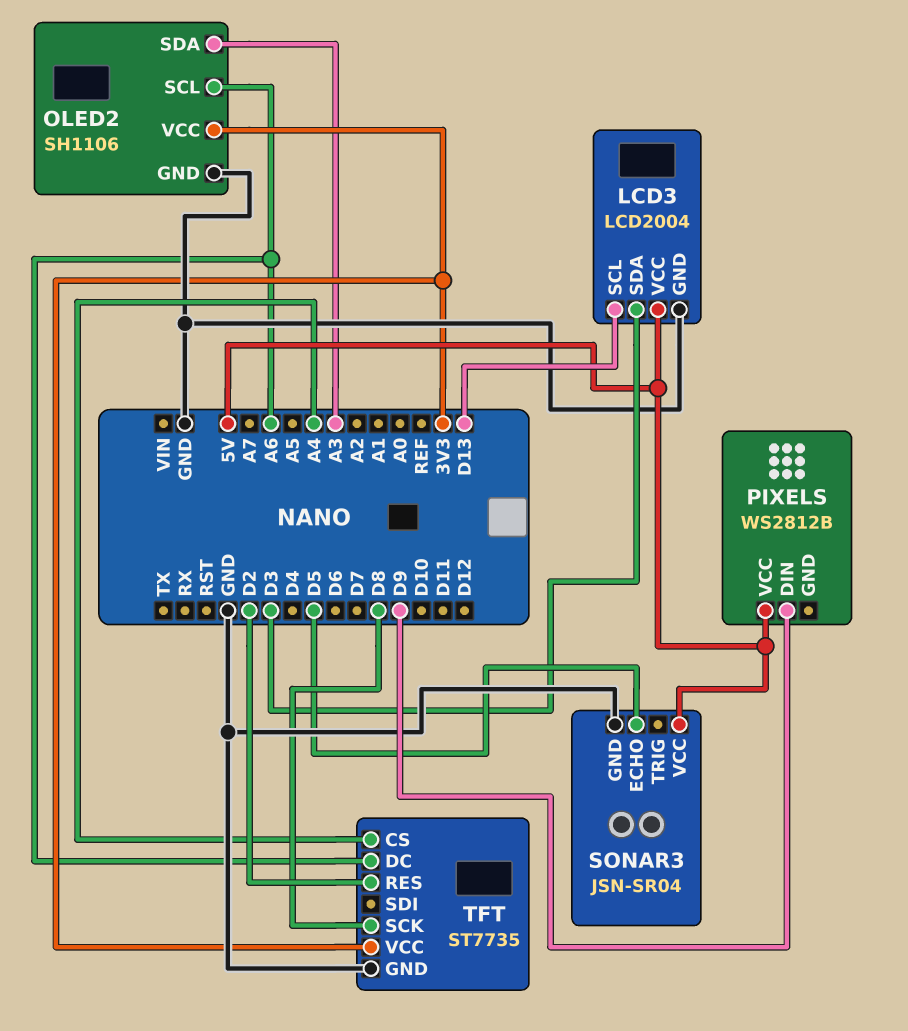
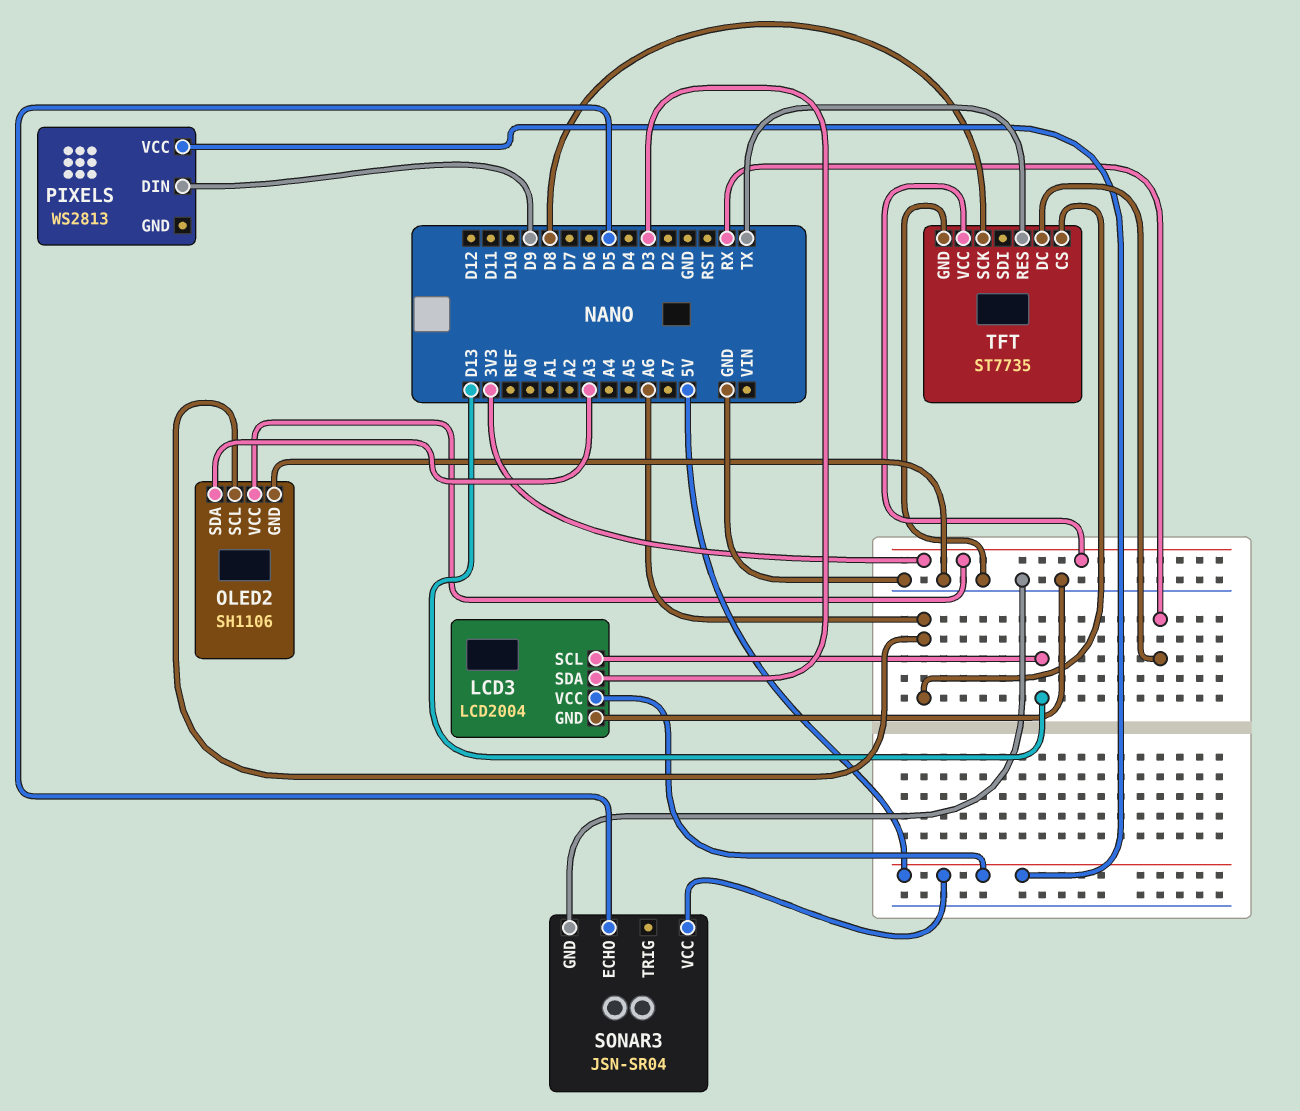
PIXELS: WS2812B -> WS2813
TFT pin CS: A4 -> A6
TFT pin DC: A6 -> RX
TFT pin RES: D2 -> TX

